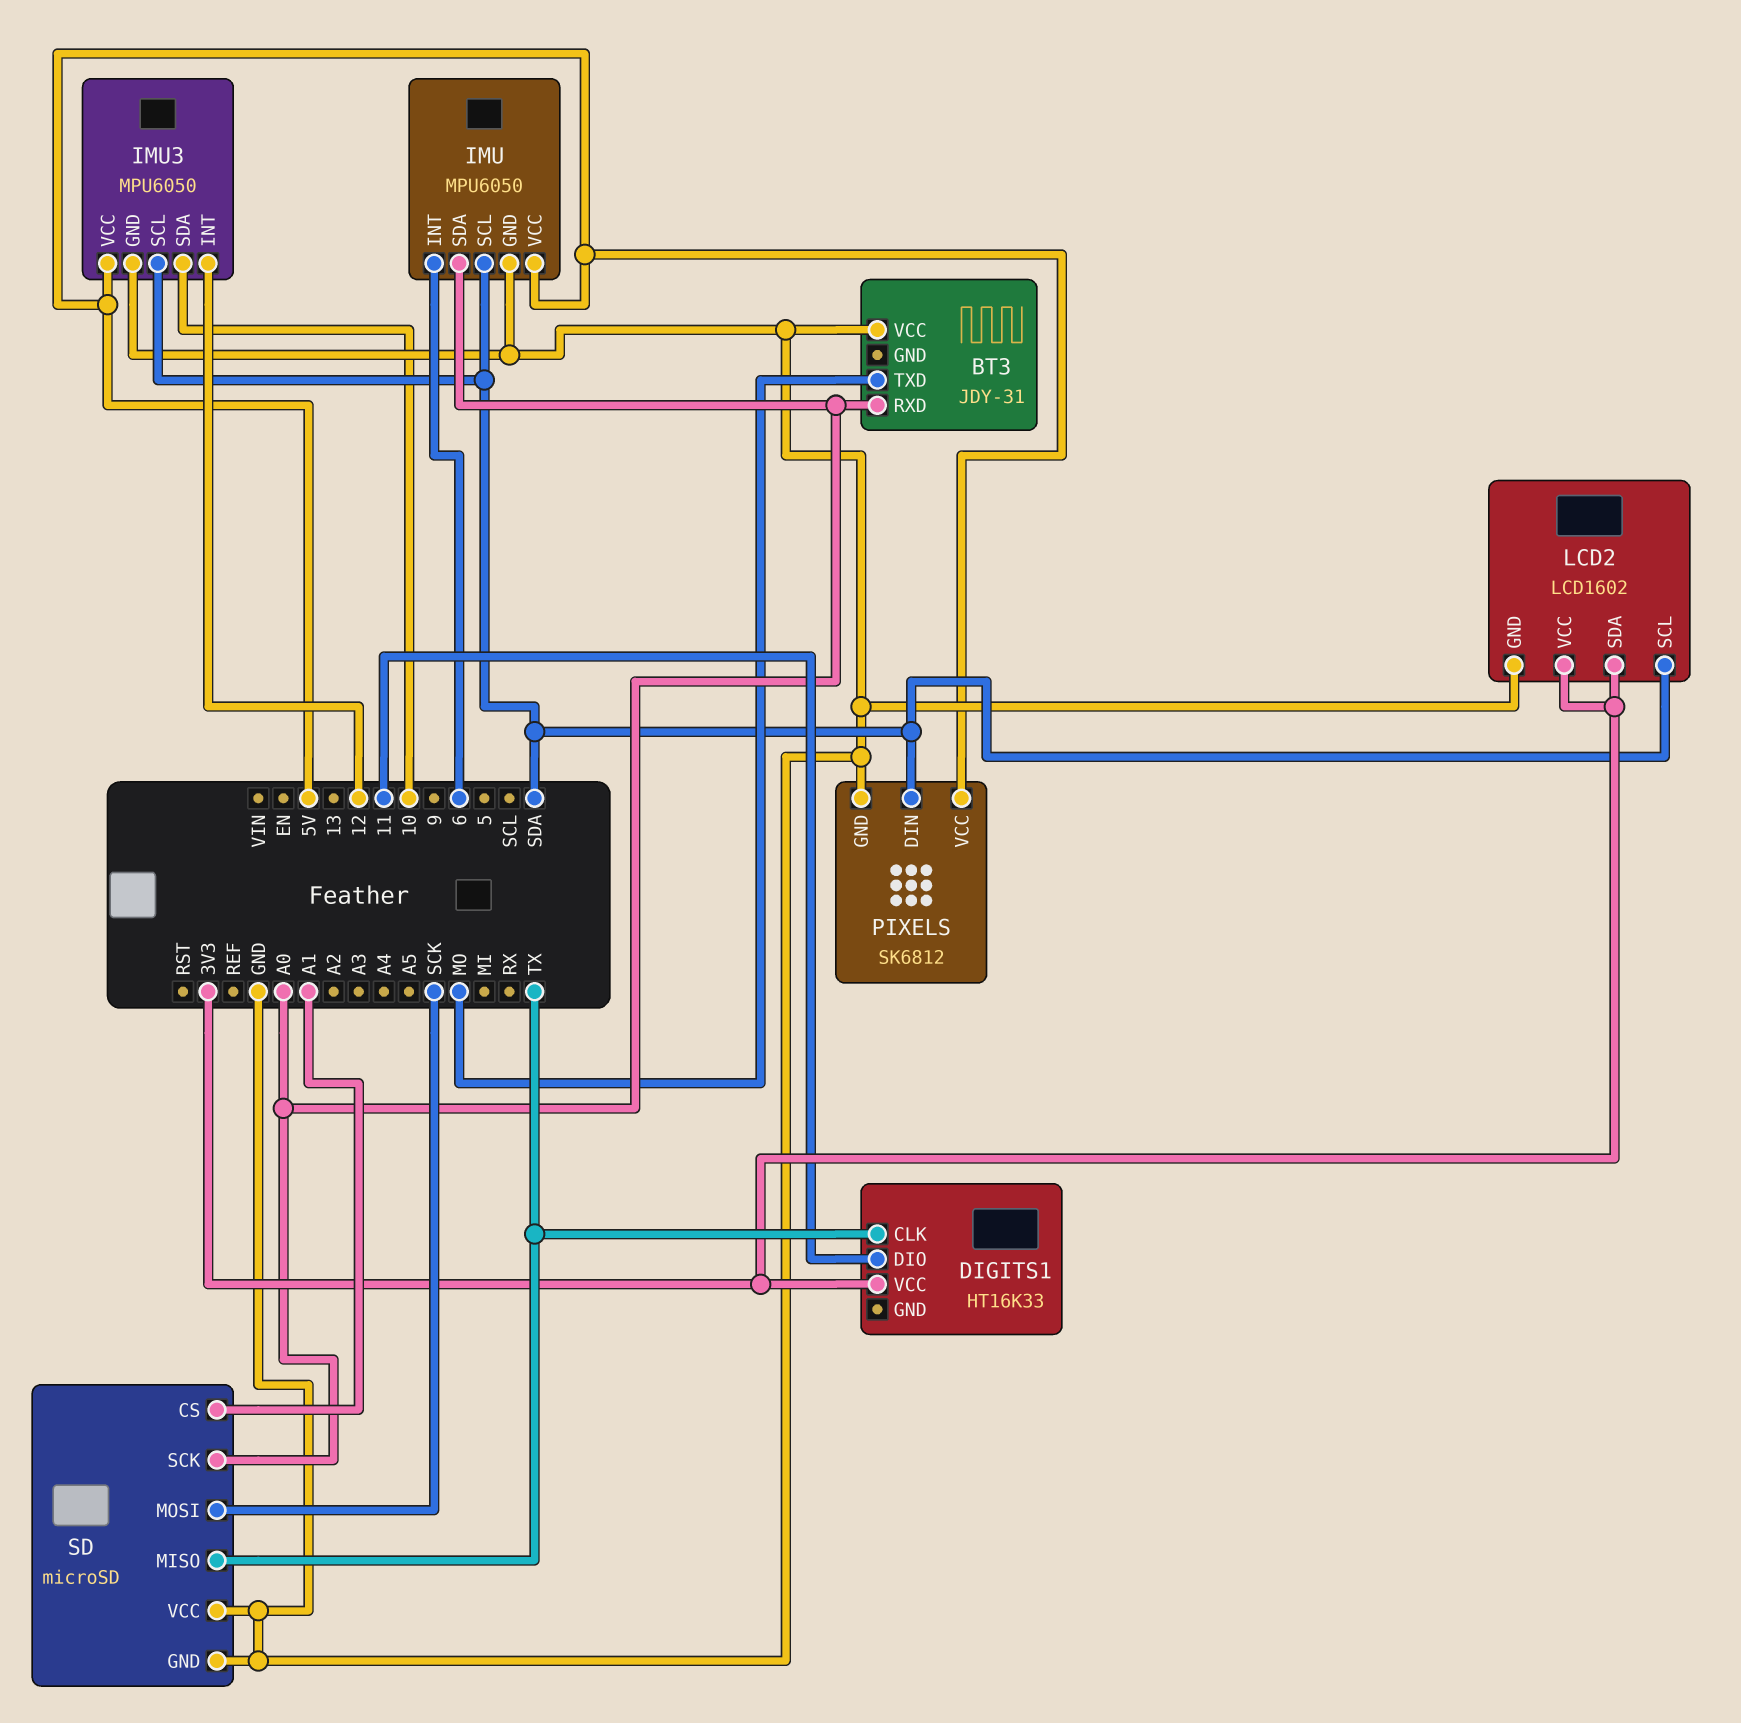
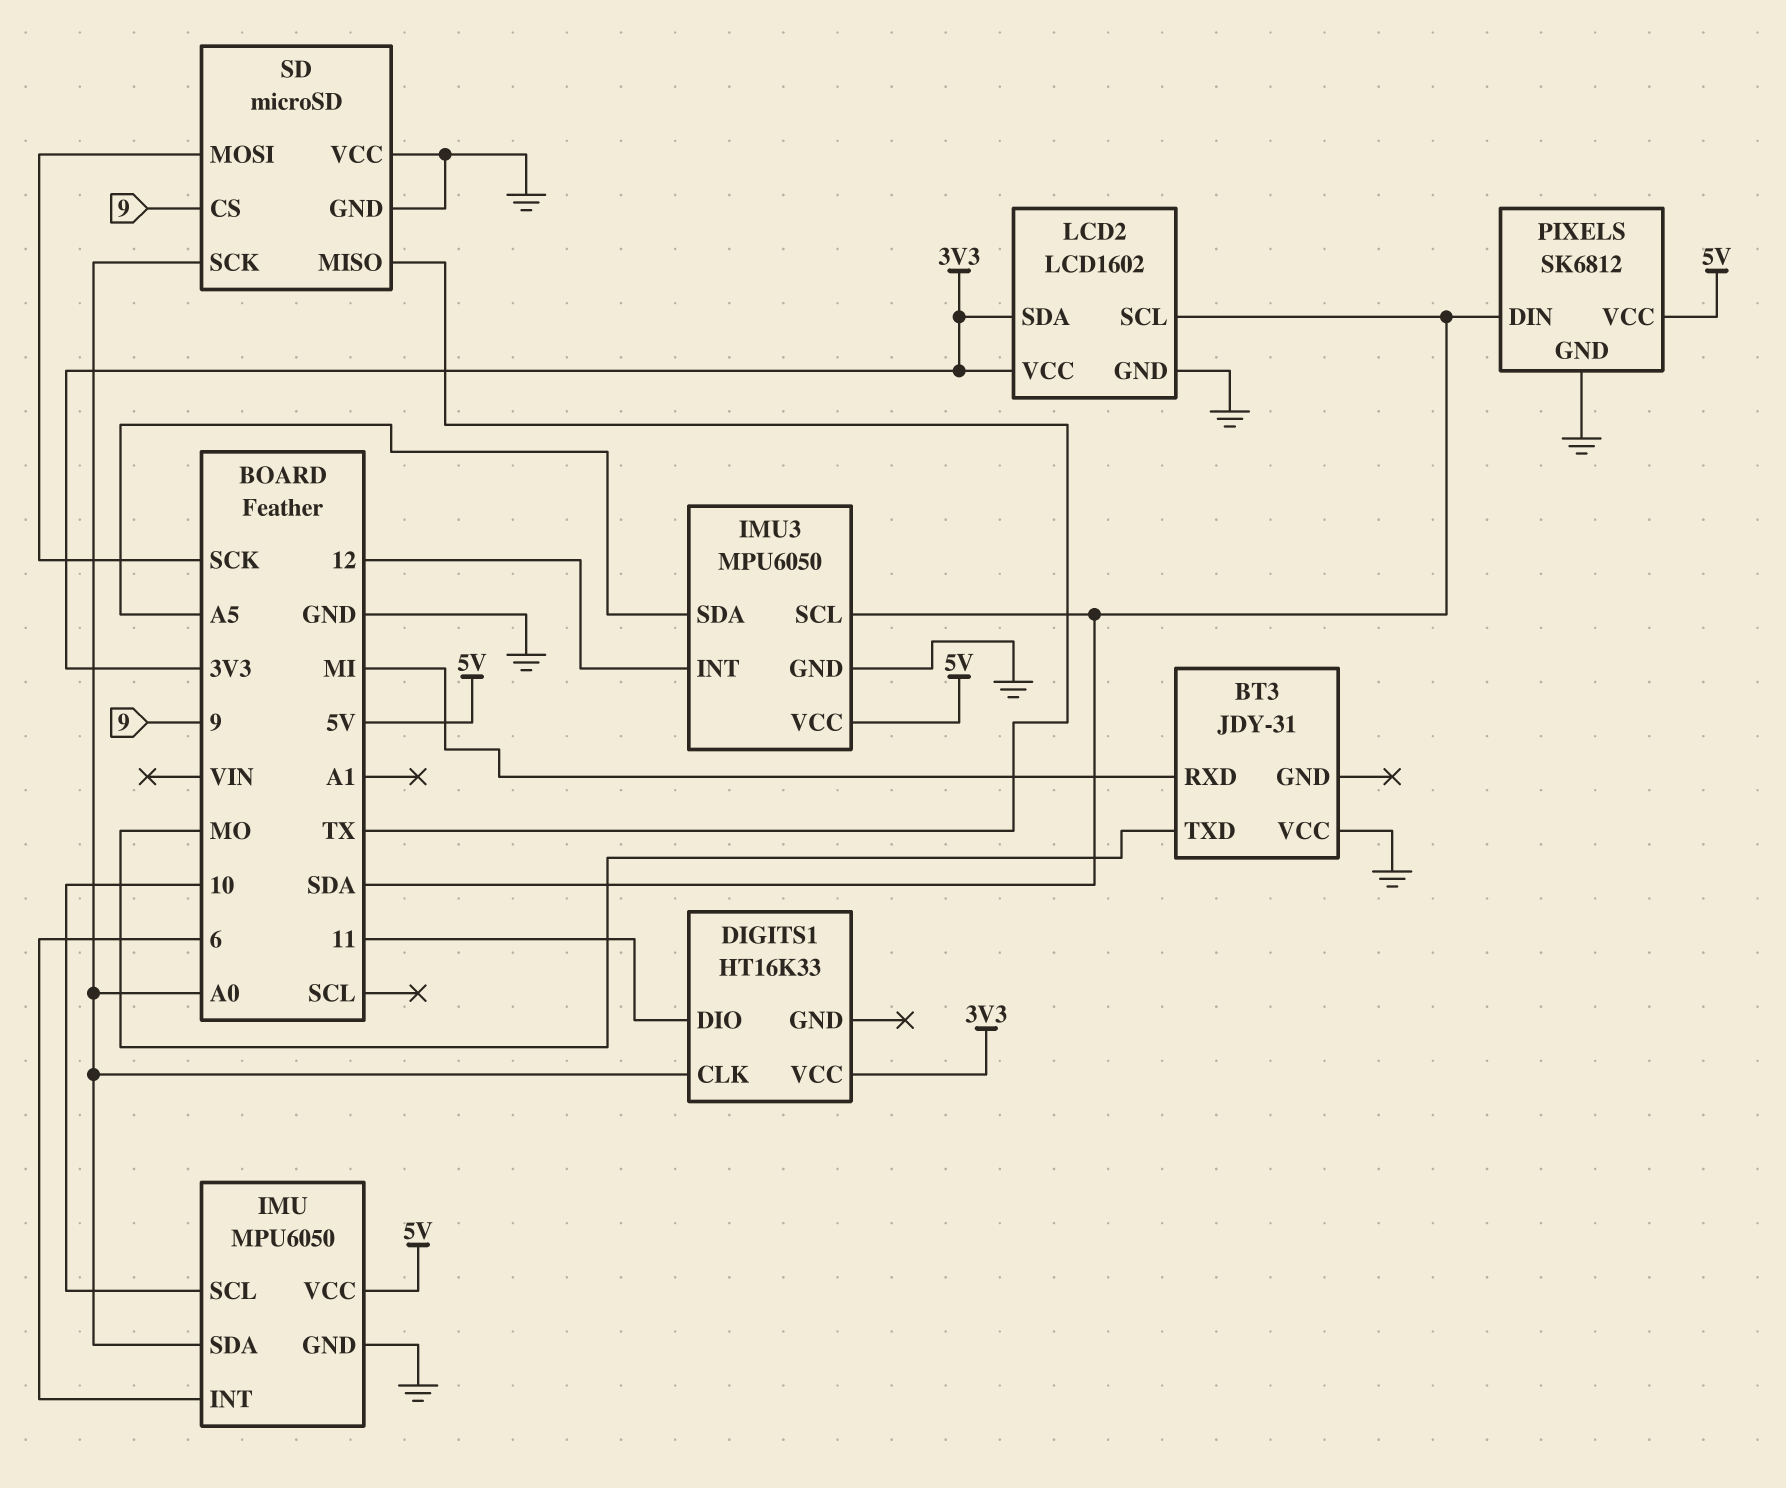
BT3 pin RXD: A0 -> MI
DIGITS1 pin CLK: TX -> A0
IMU pin SCL: SDA -> 10
IMU3 pin SDA: 10 -> A5
SD pin CS: A1 -> 9

